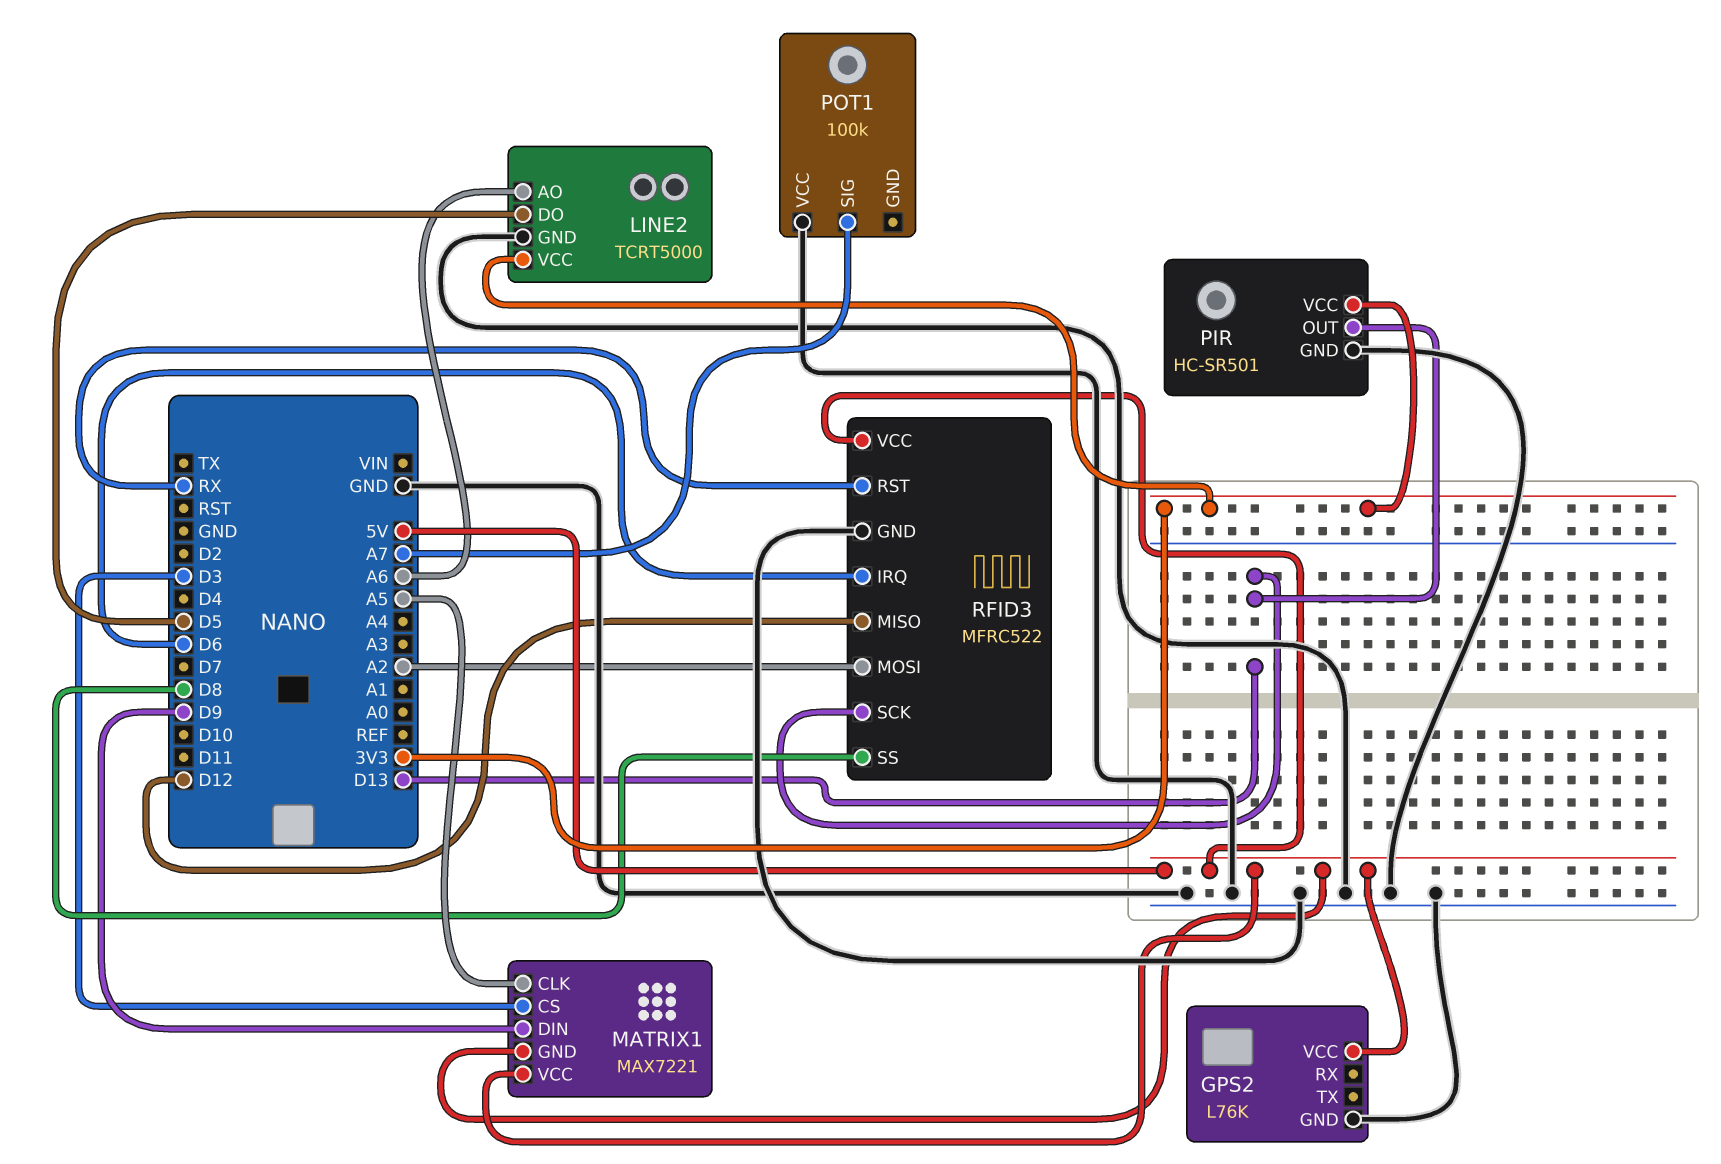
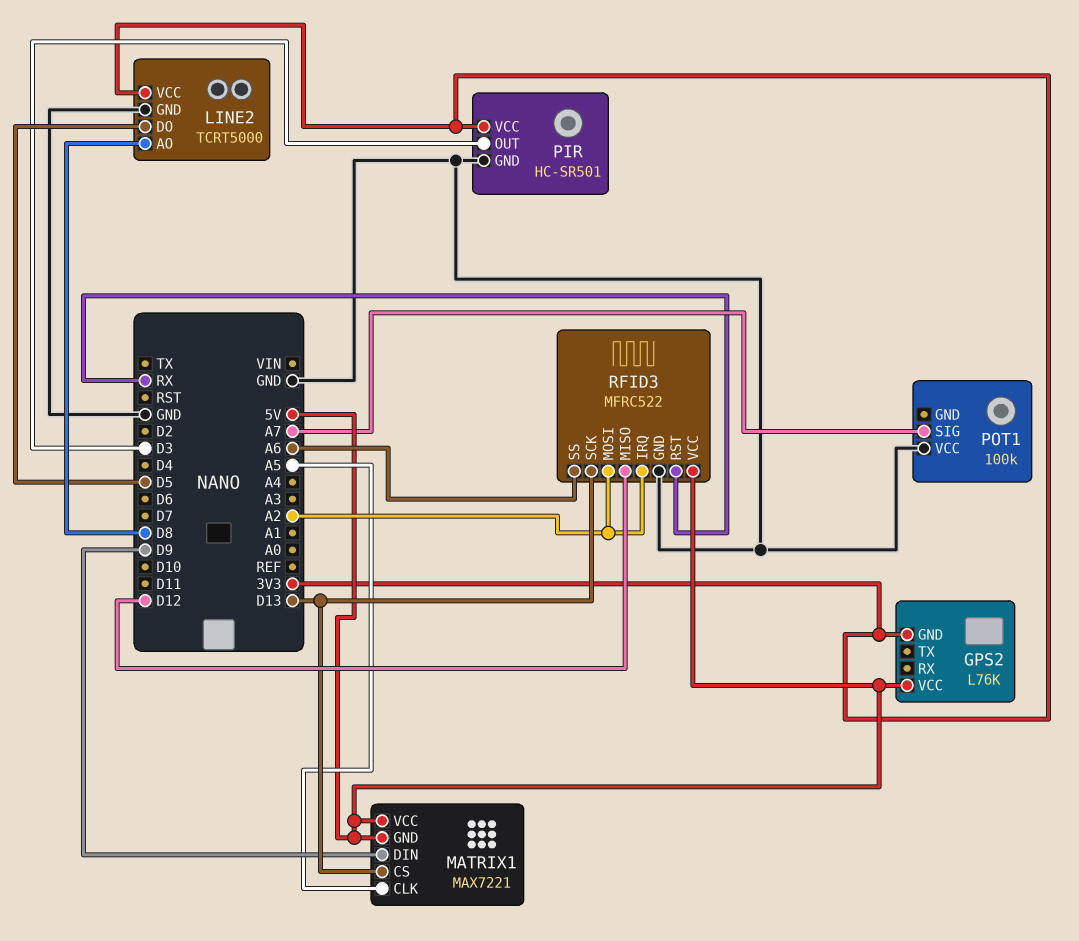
GPS2 pin GND: GND -> 3V3
LINE2 pin AO: A6 -> D8
MATRIX1 pin CS: D3 -> D13
PIR pin OUT: D13 -> D3
RFID3 pin IRQ: D6 -> A2
RFID3 pin SS: D8 -> A6

